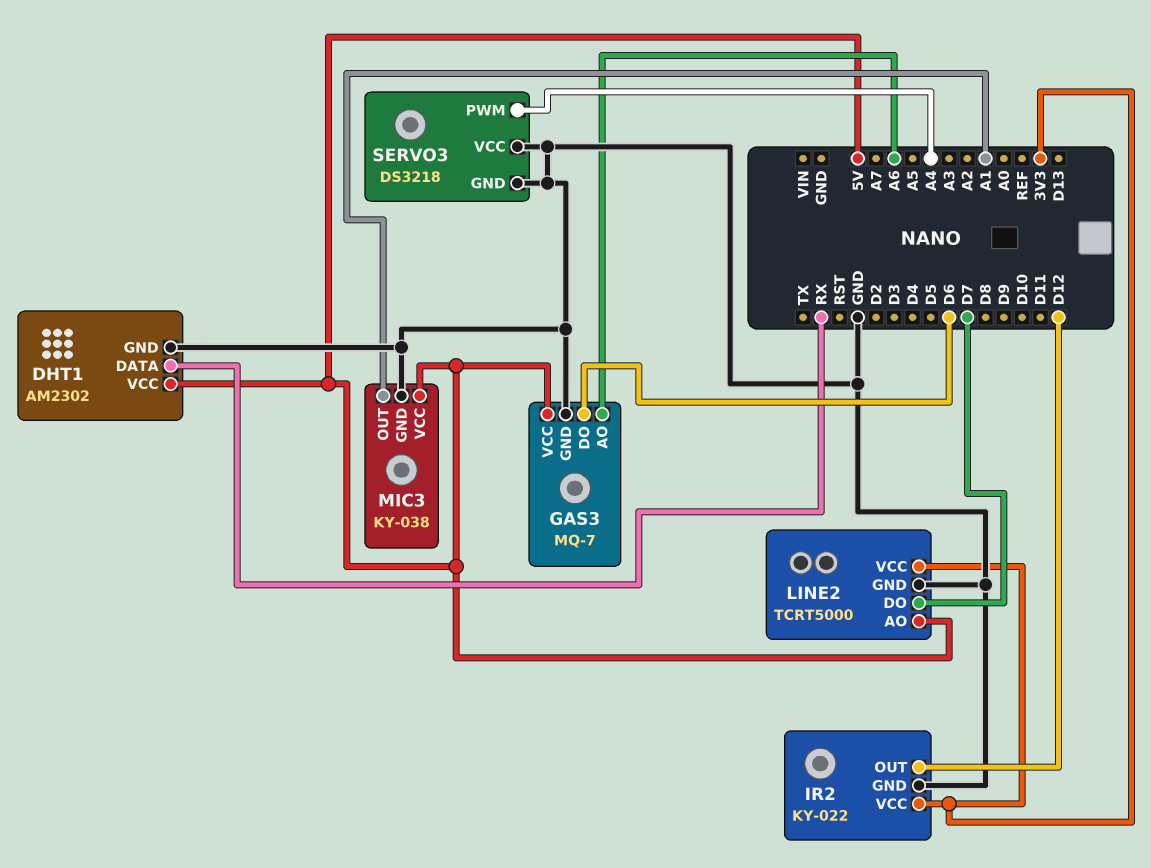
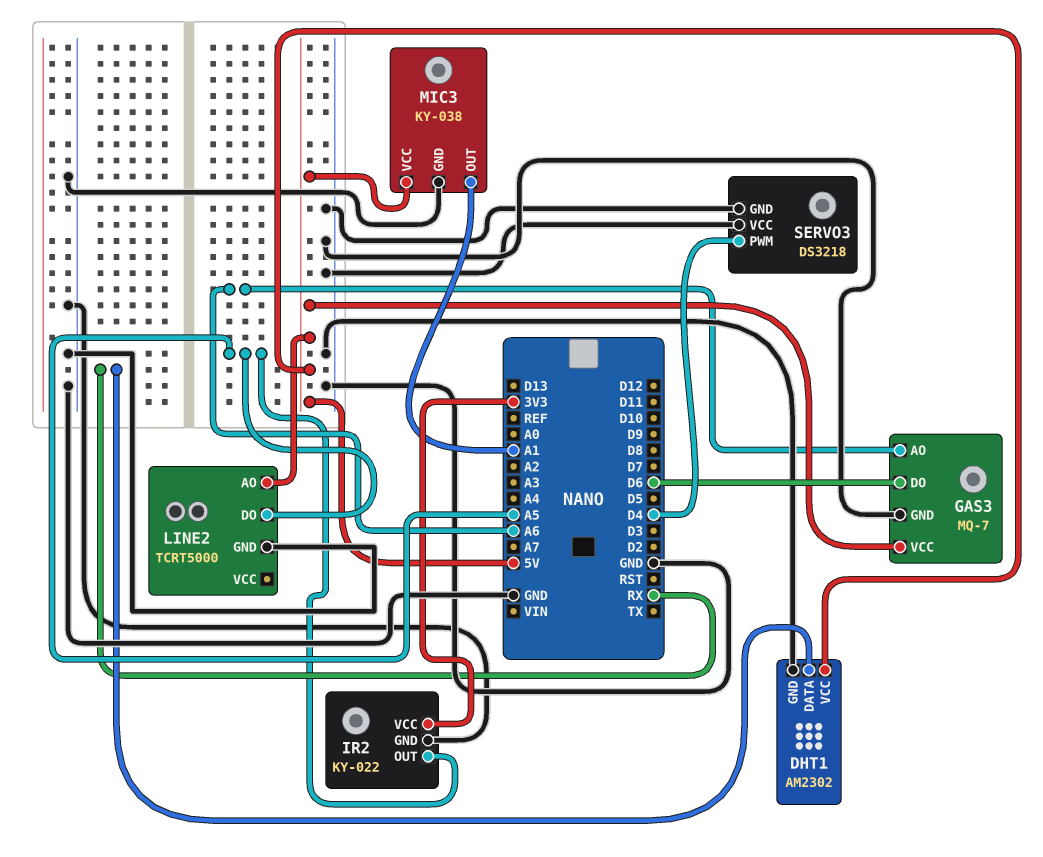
IR2 pin OUT: D12 -> A5
LINE2 pin DO: D7 -> A5
LINE2 pin VCC: 3V3 -> none
SERVO3 pin PWM: A4 -> D4

